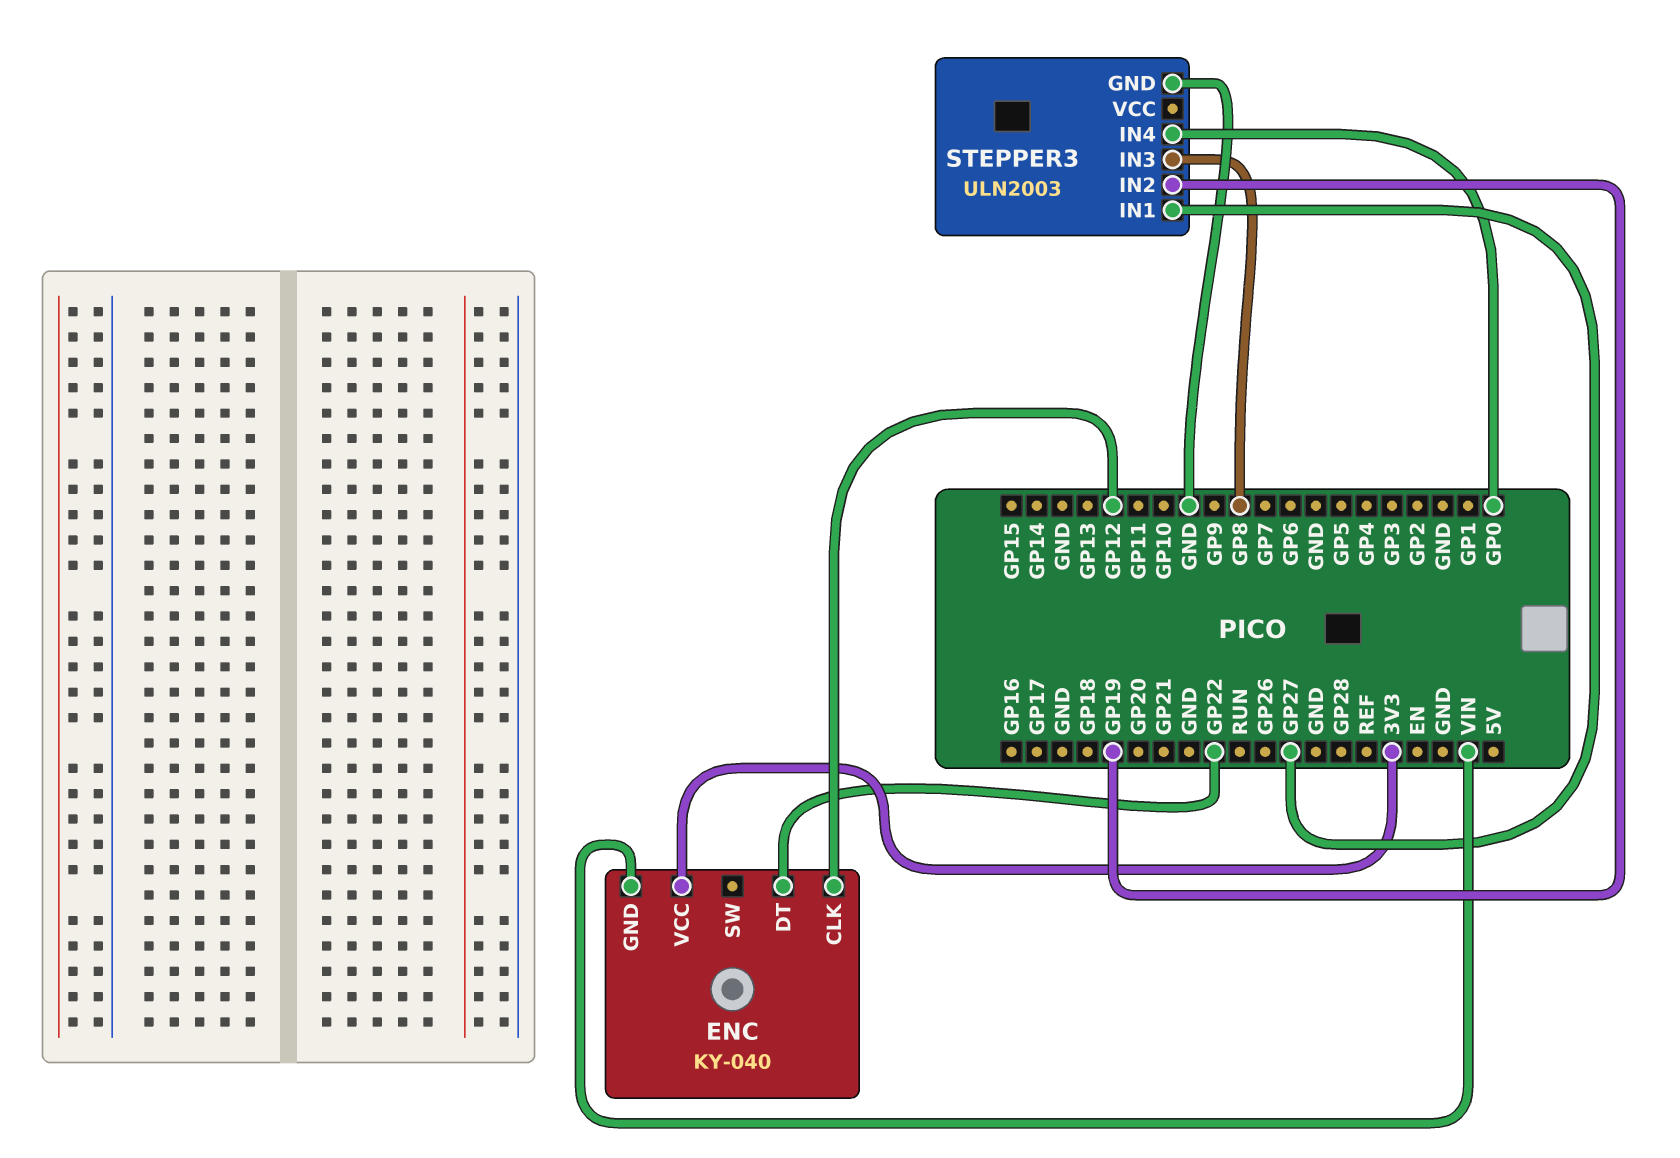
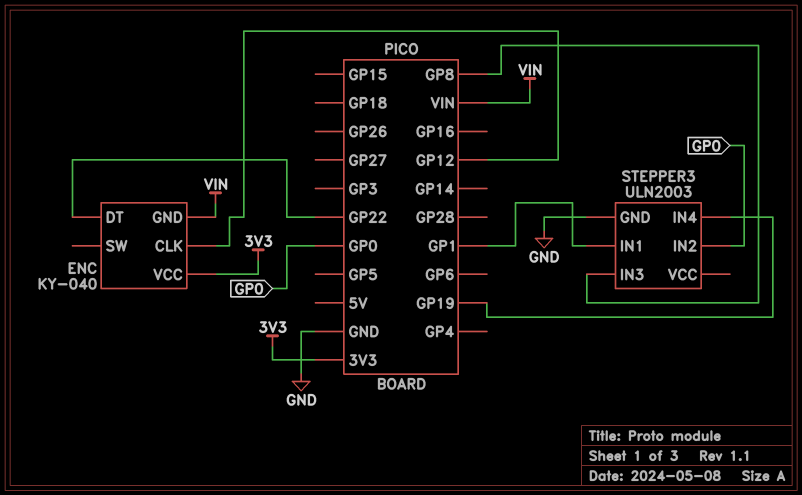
STEPPER3 pin IN1: GP27 -> GP1
STEPPER3 pin IN2: GP19 -> GP0
STEPPER3 pin IN4: GP0 -> GP19

